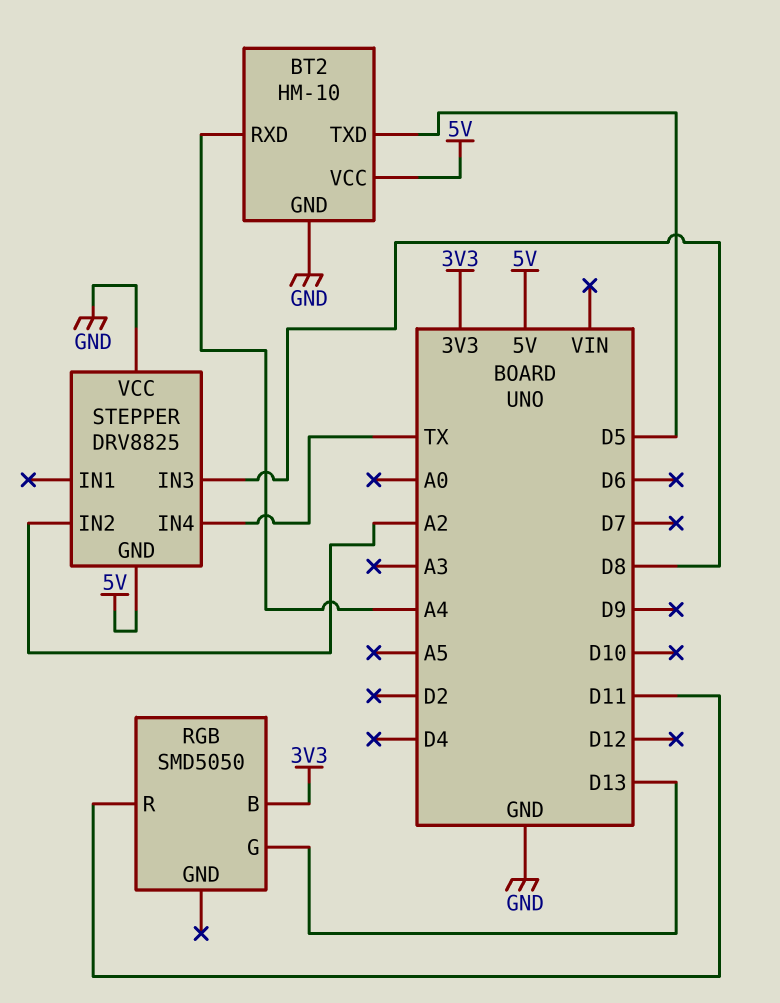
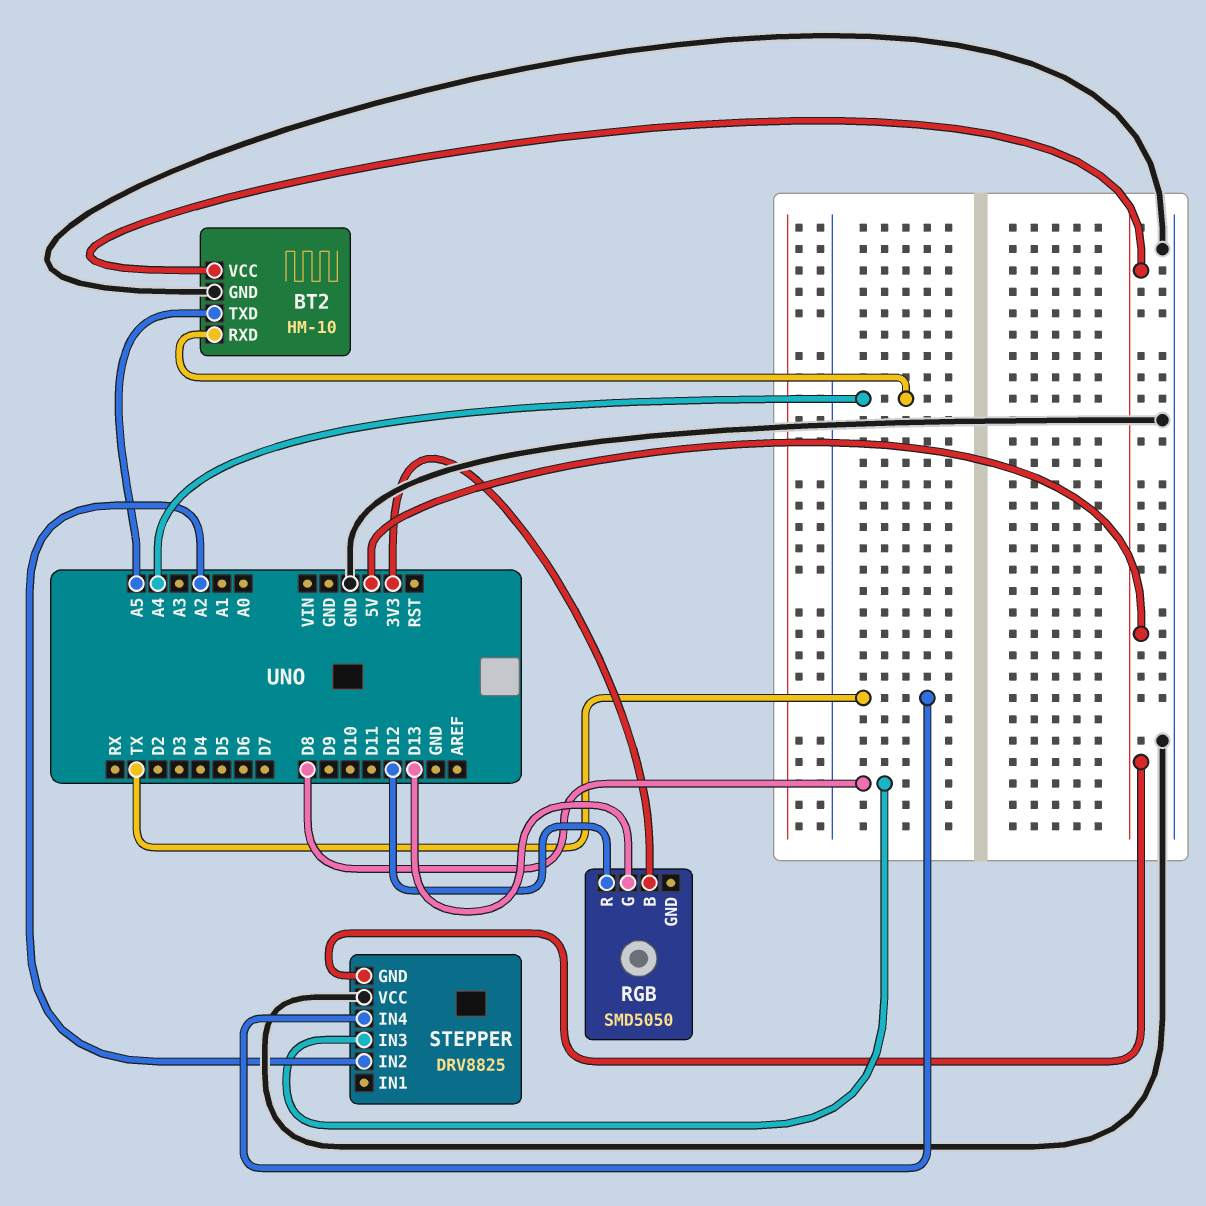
BT2 pin TXD: D5 -> A5
RGB pin R: D11 -> D12

